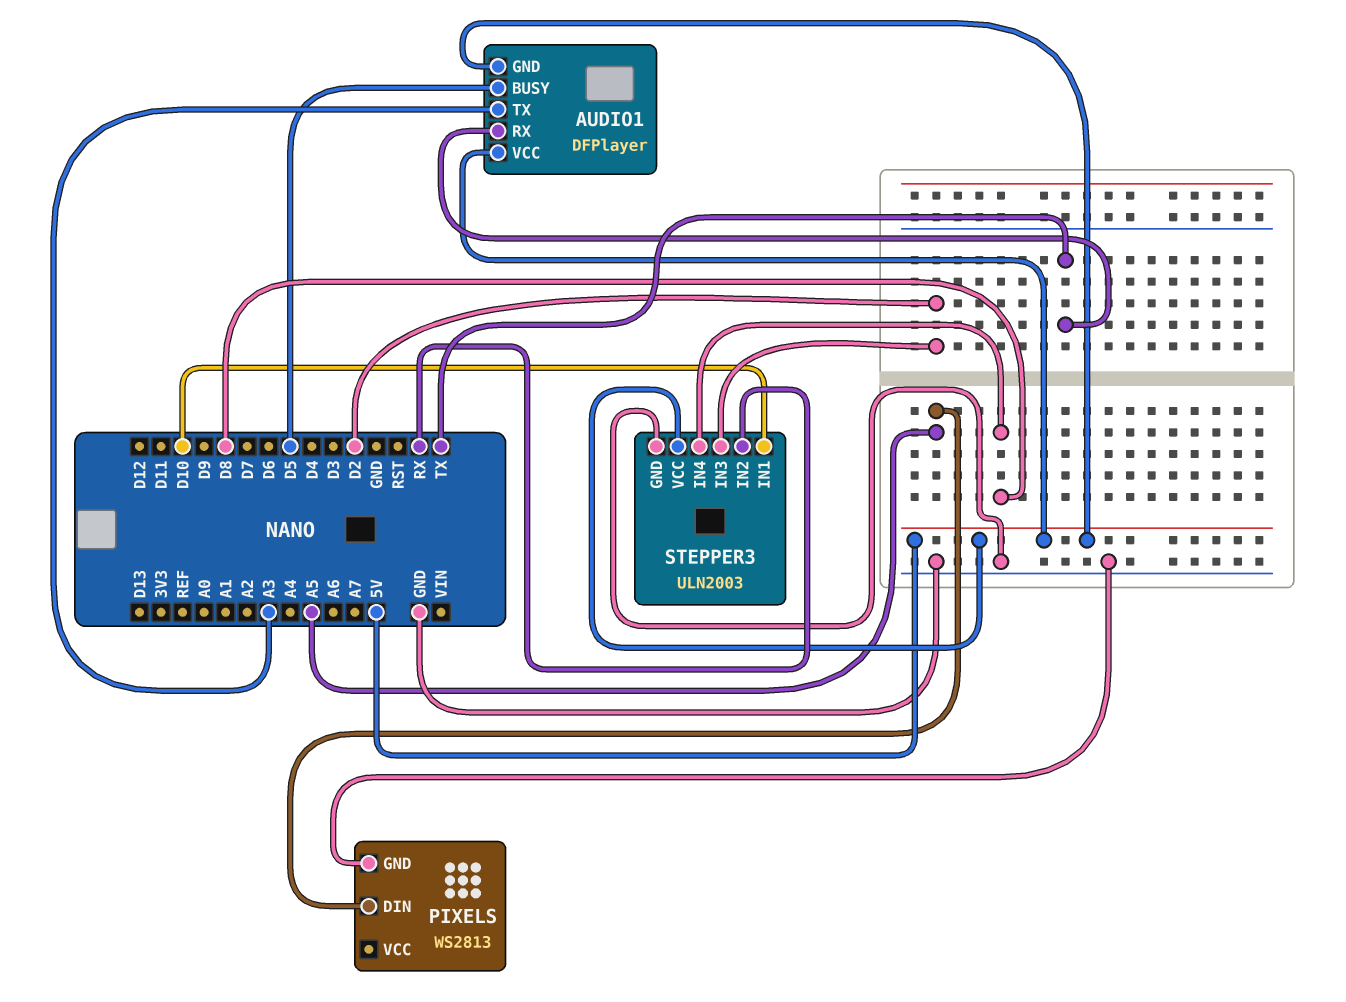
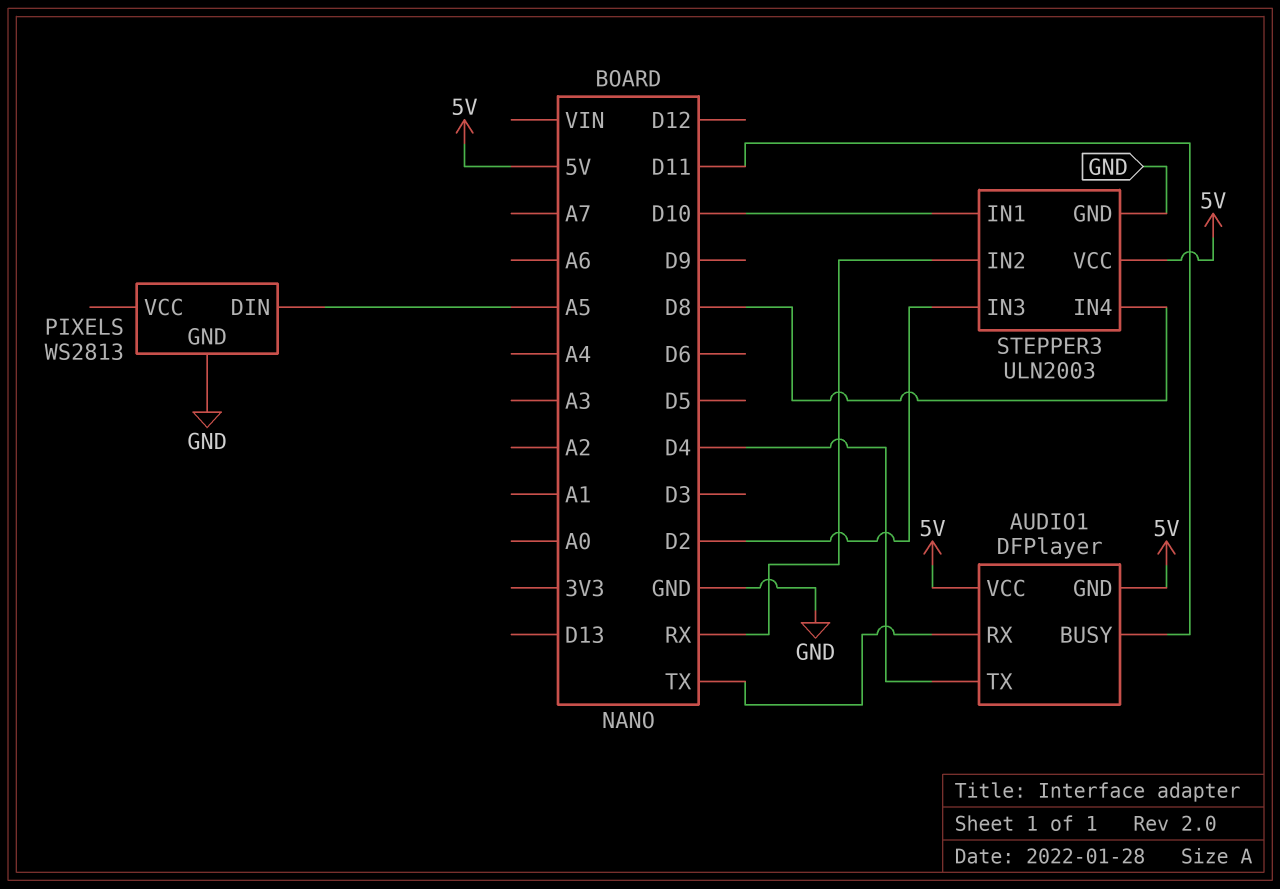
AUDIO1 pin BUSY: D5 -> D11
AUDIO1 pin TX: A3 -> D4

